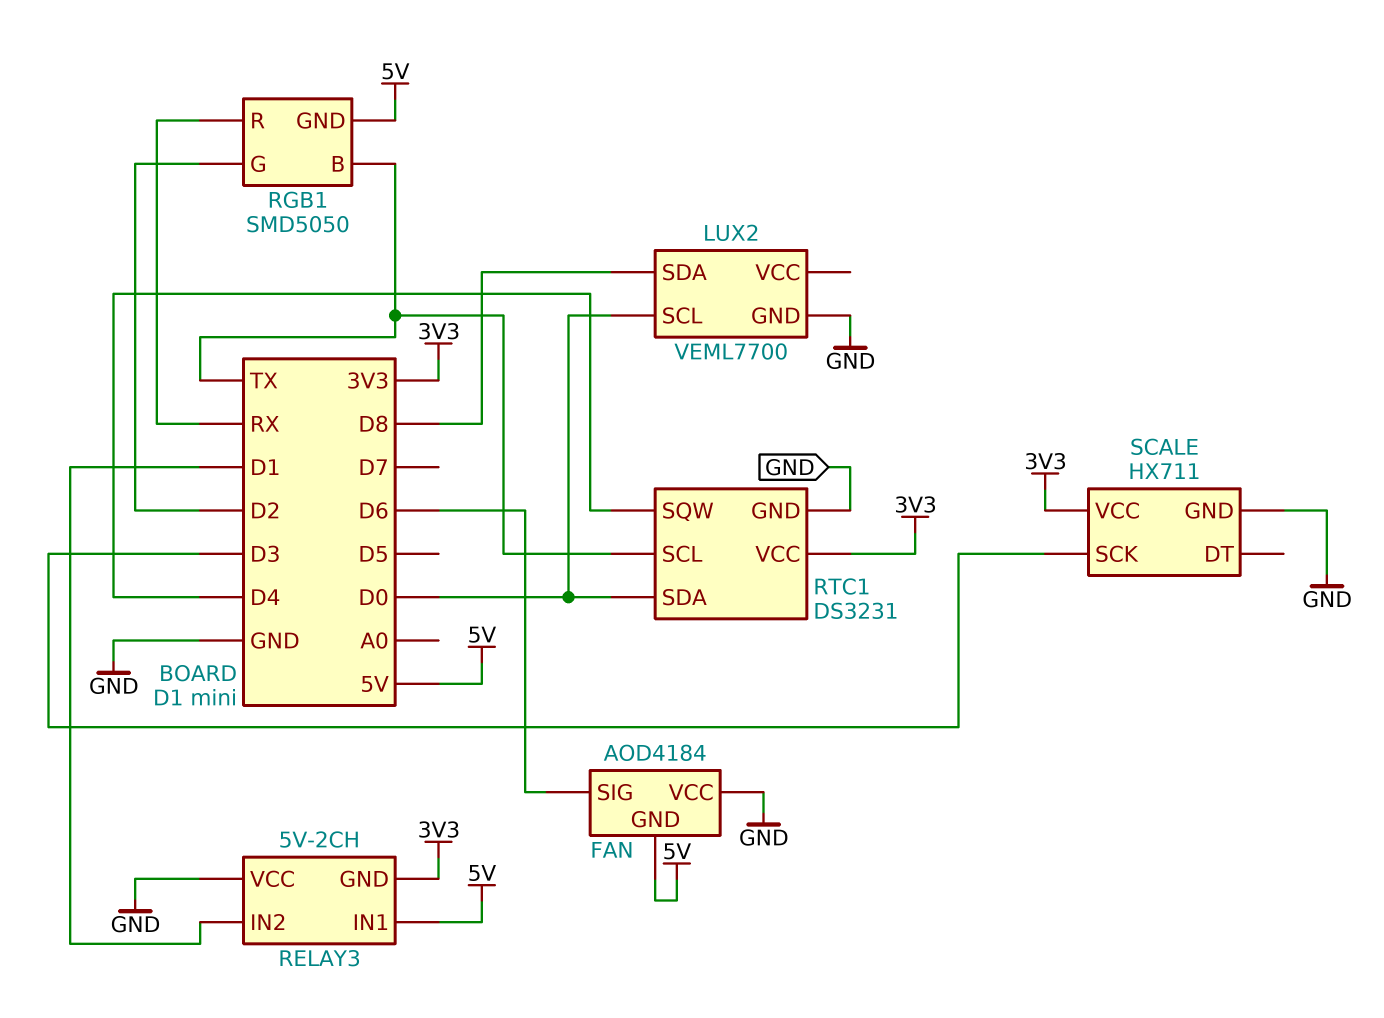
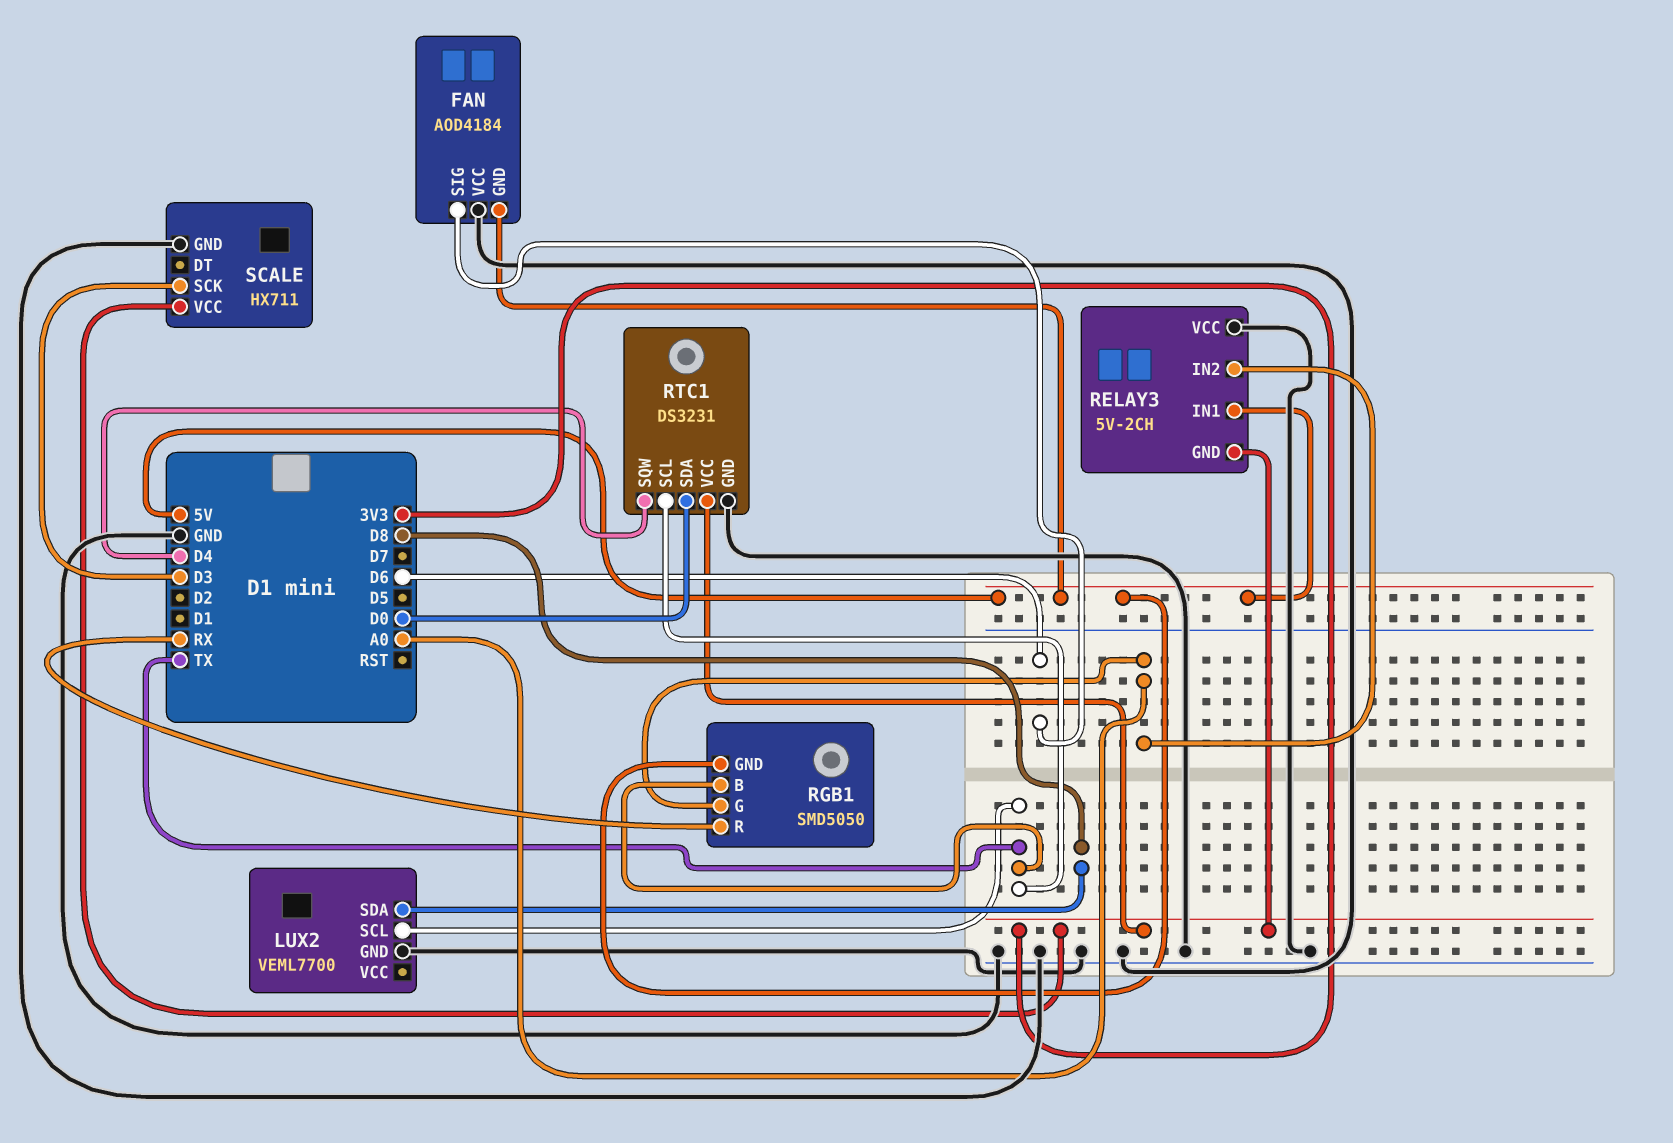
LUX2 pin SCL: D0 -> TX
RELAY3 pin IN2: D1 -> A0
RGB1 pin G: D2 -> A0

